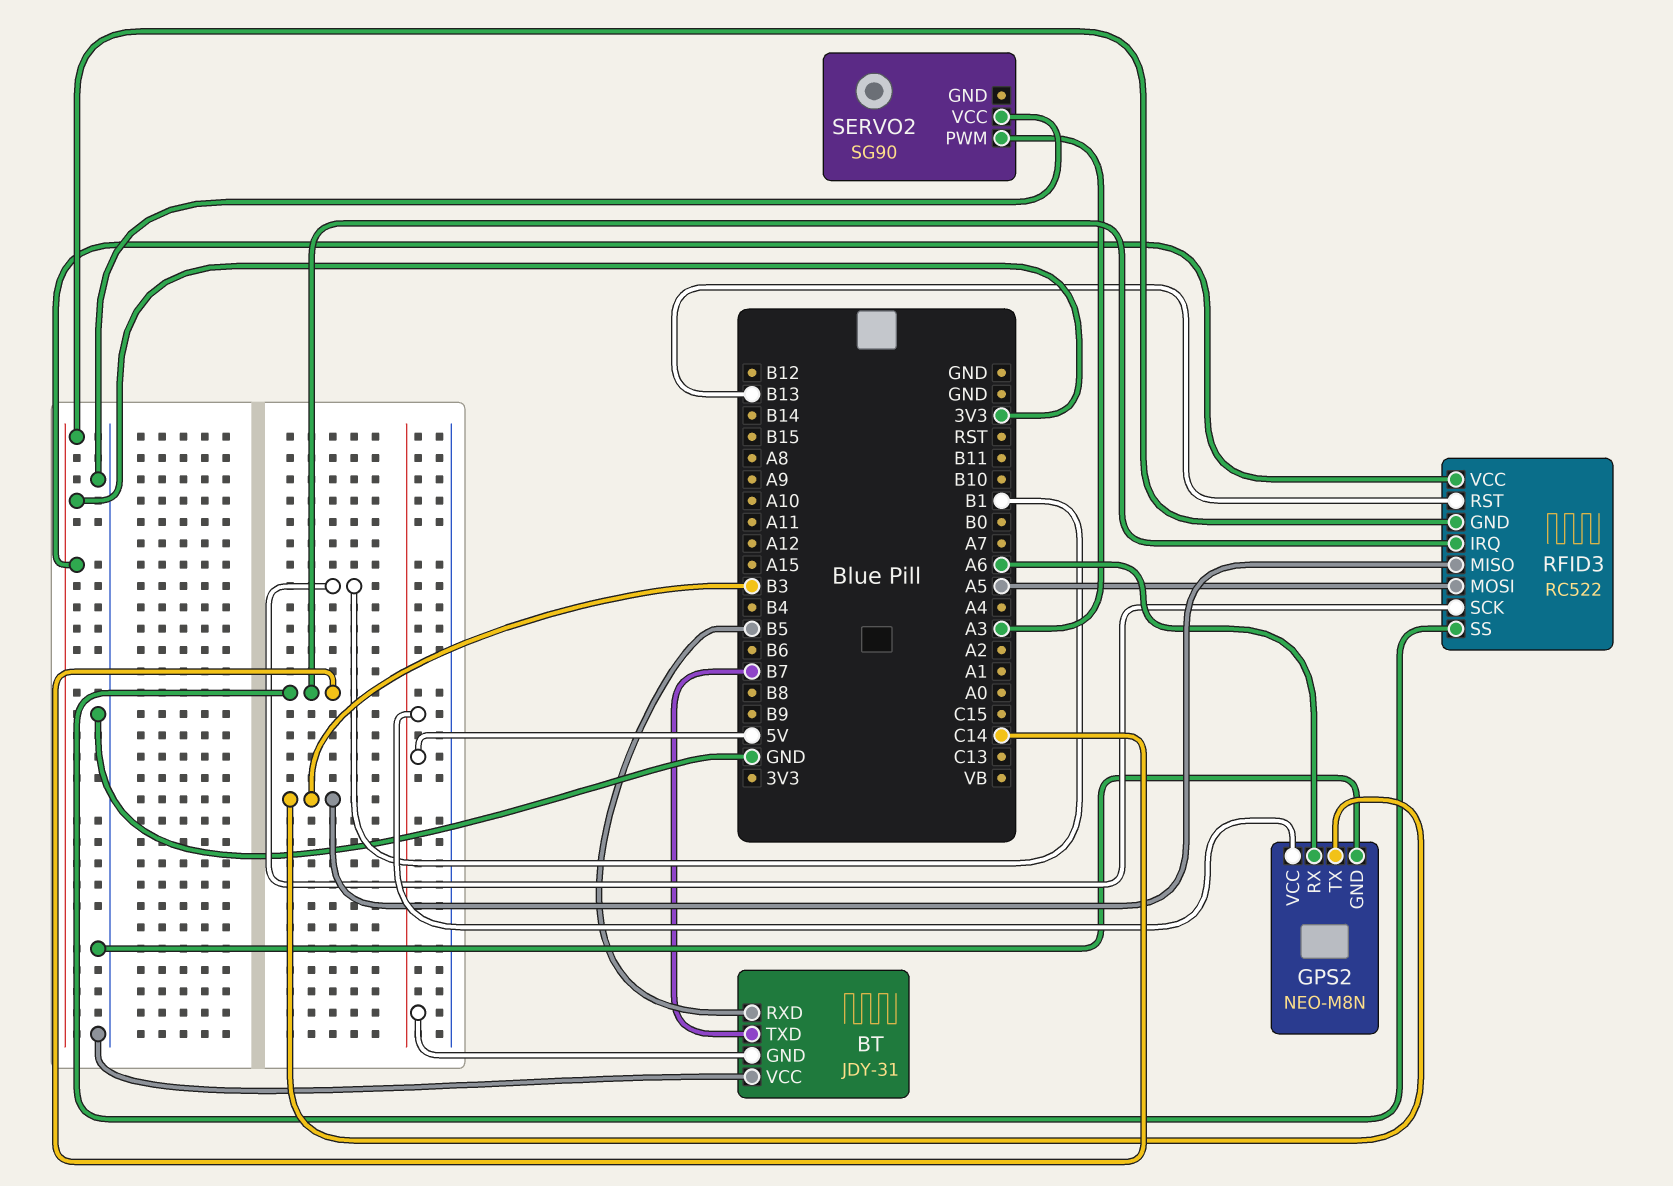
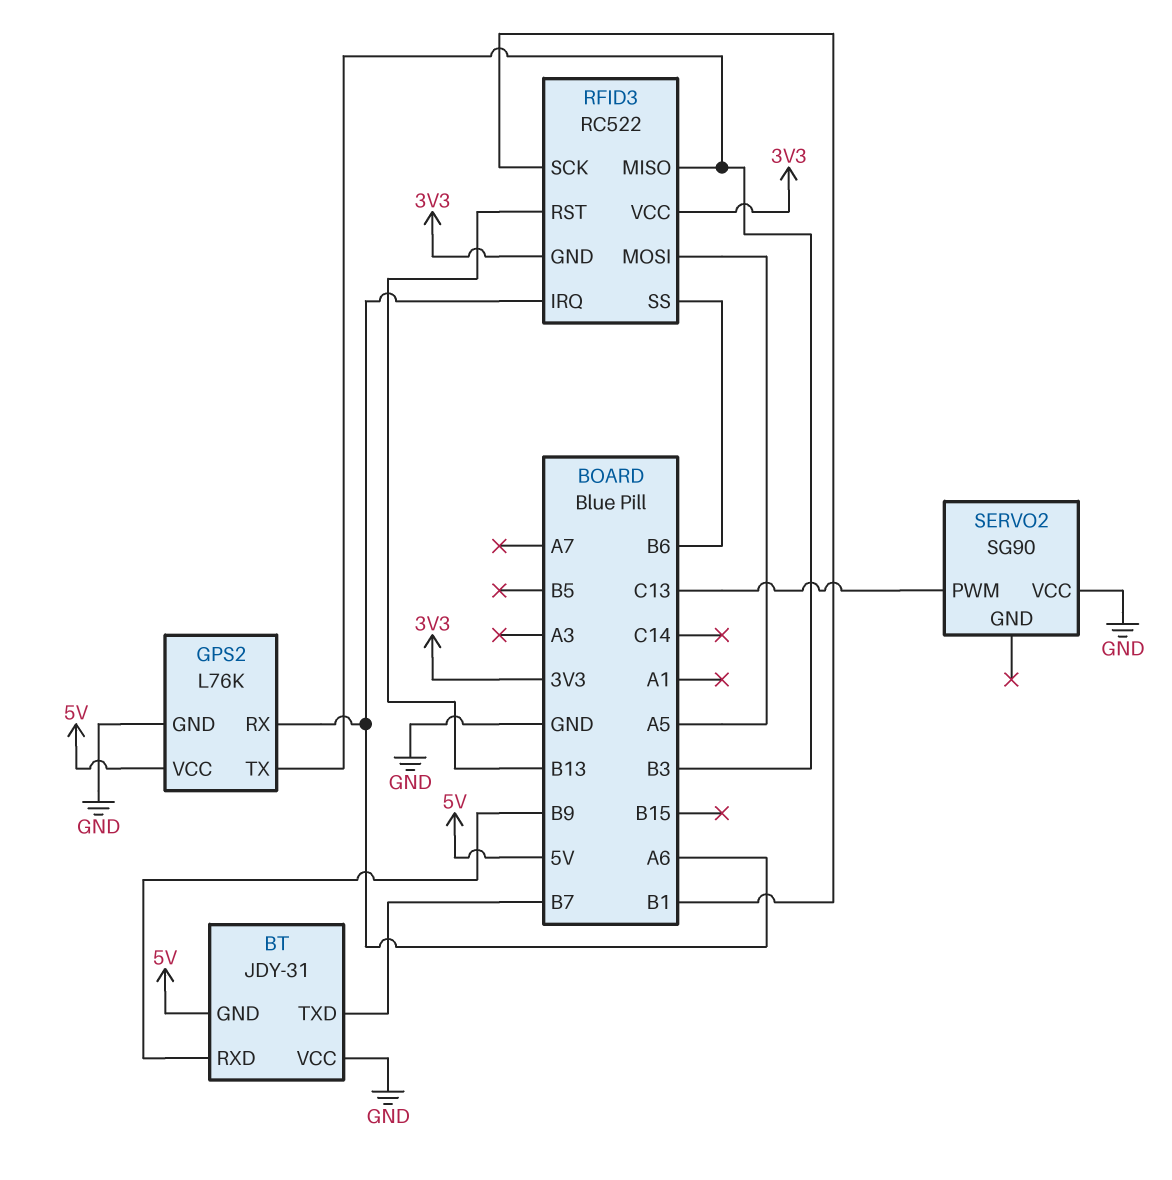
BT pin RXD: B5 -> B9
GPS2: NEO-M8N -> L76K
RFID3 pin IRQ: C14 -> A6
RFID3 pin SS: C14 -> B6
SERVO2 pin PWM: A3 -> C13

